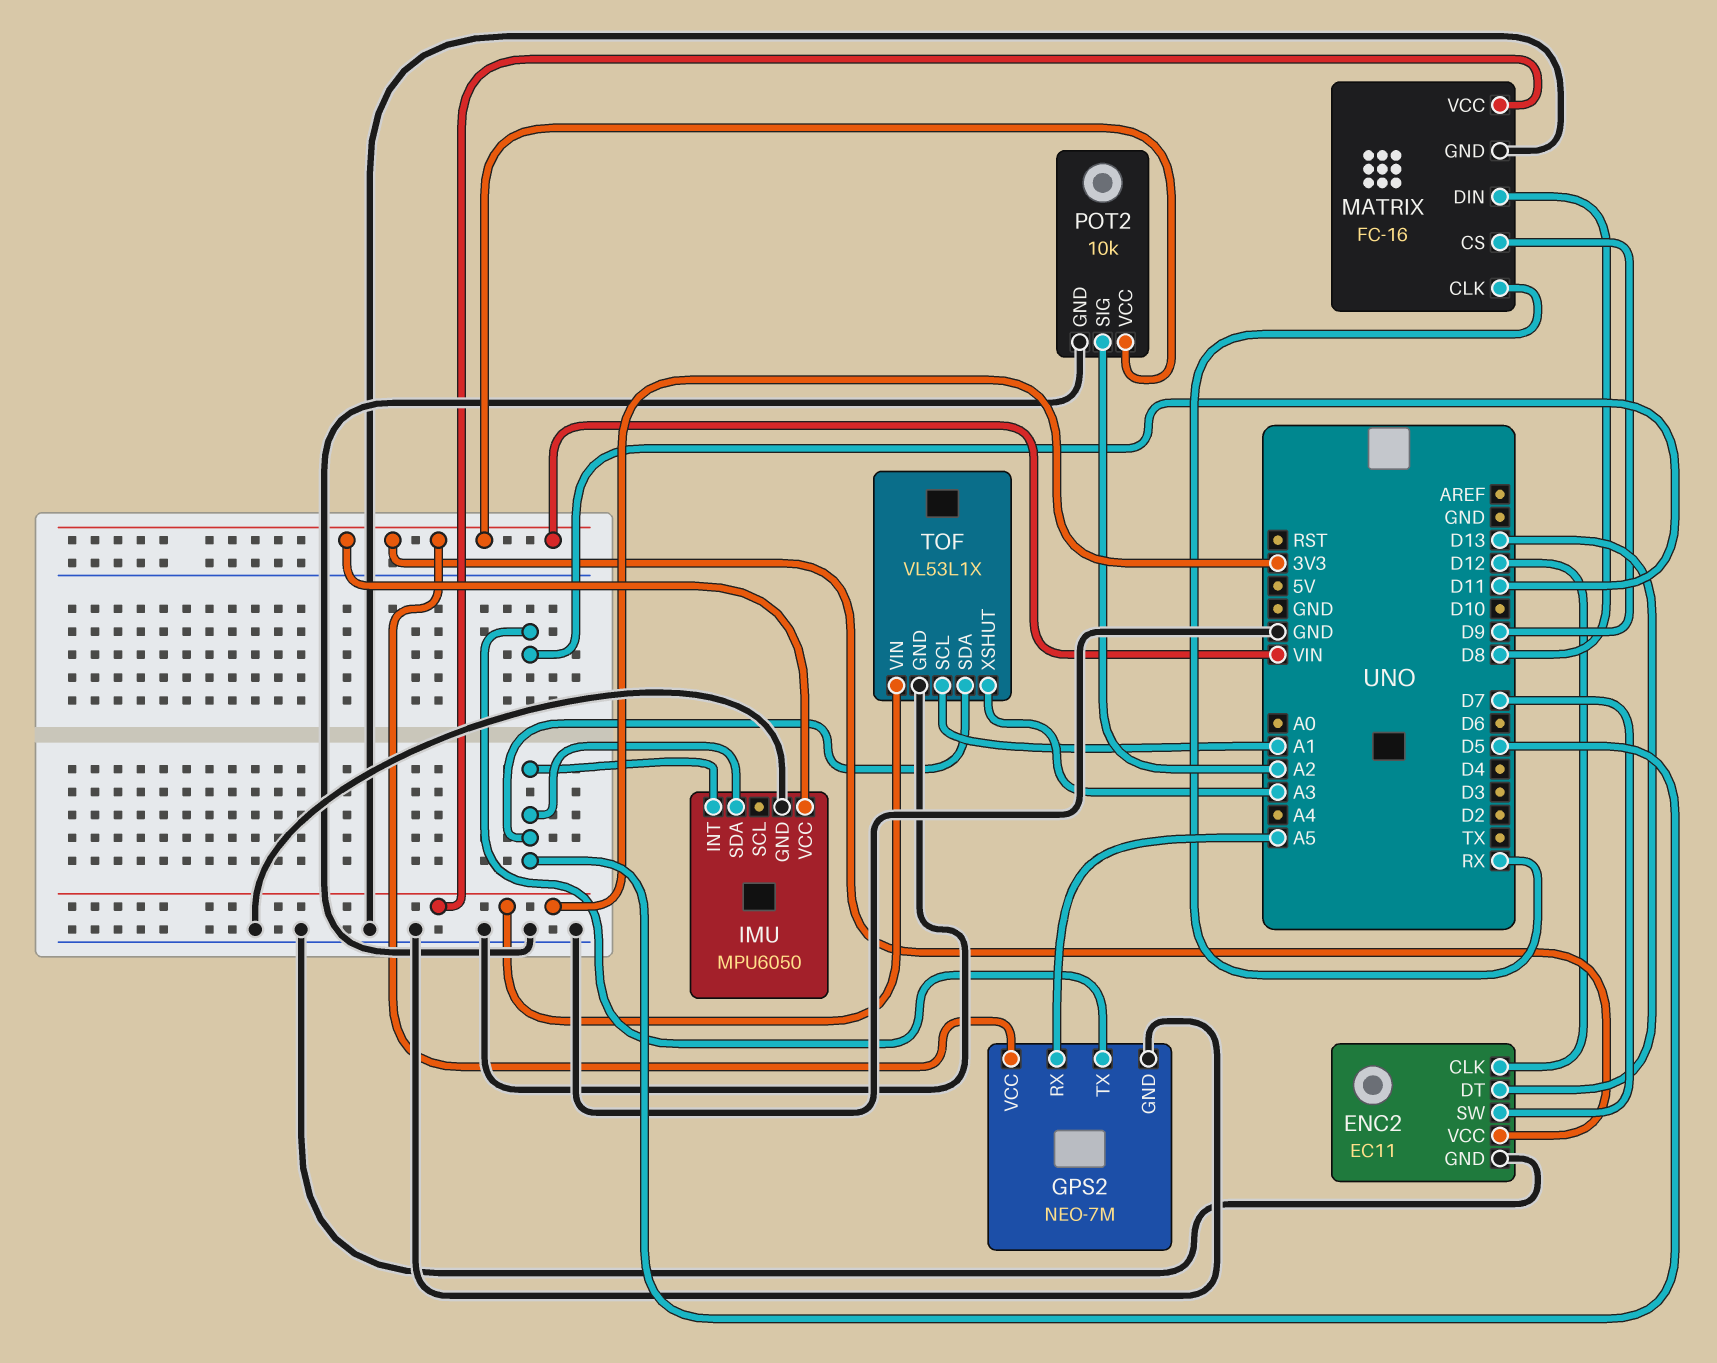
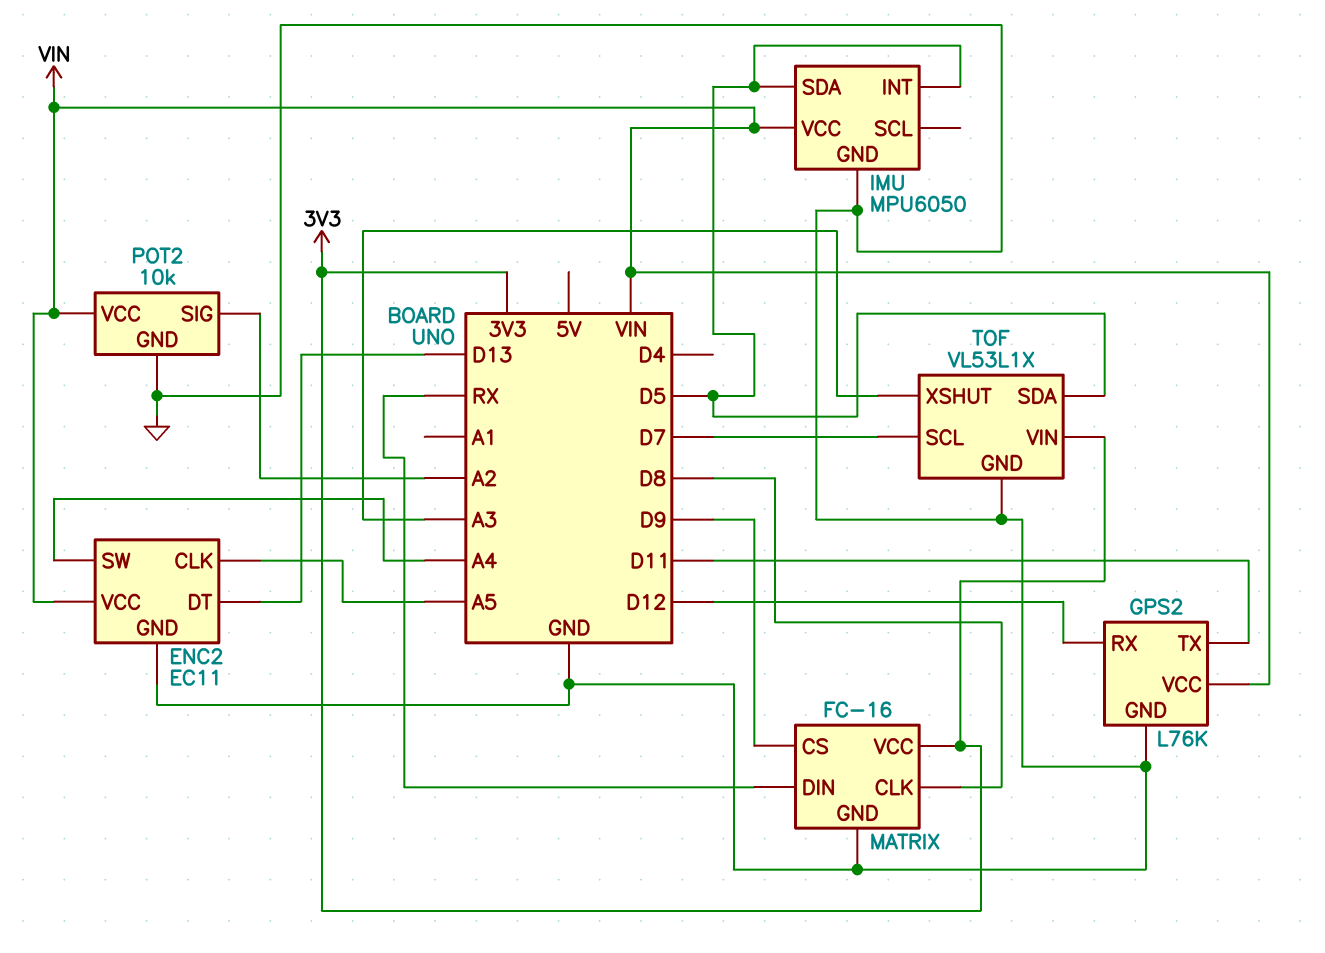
ENC2 pin CLK: D12 -> A5
ENC2 pin SW: D7 -> A4
GPS2: NEO-7M -> L76K
GPS2 pin RX: A5 -> D12
MATRIX pin CLK: RX -> D8
MATRIX pin DIN: D8 -> RX
TOF pin SCL: A1 -> D7

